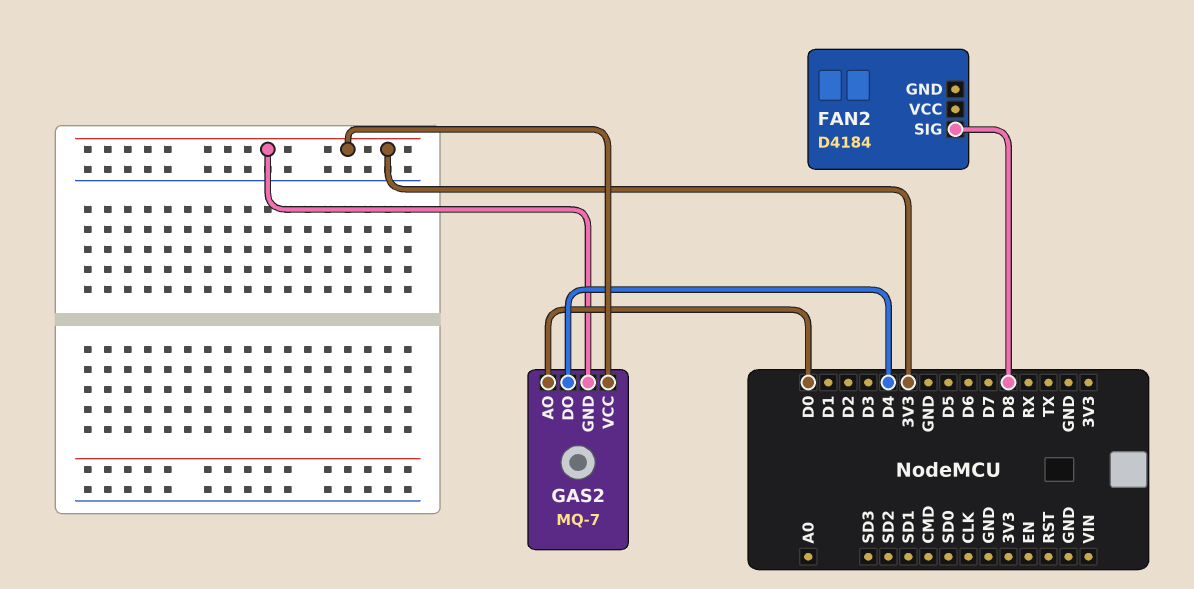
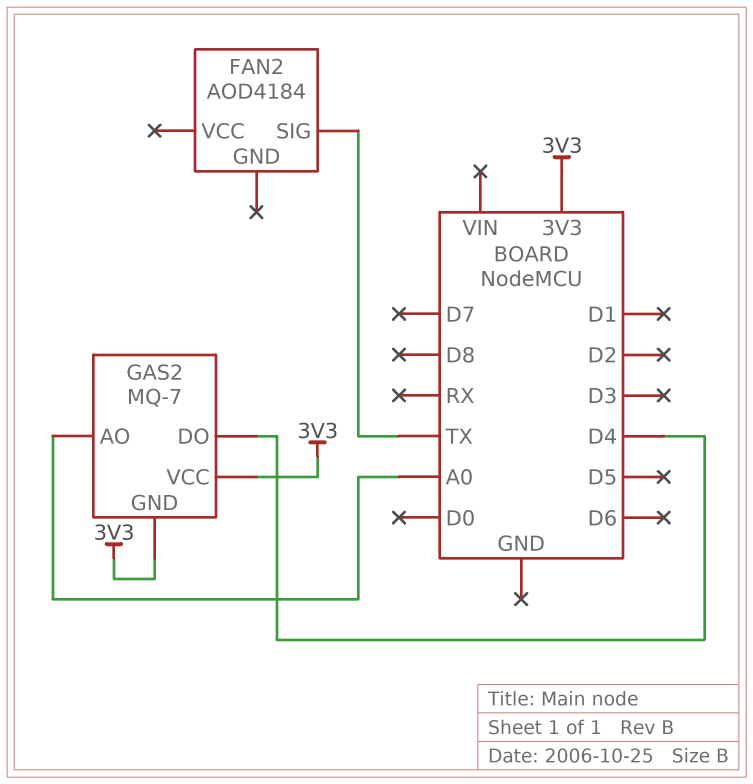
FAN2: D4184 -> AOD4184
FAN2 pin SIG: D8 -> TX
GAS2 pin AO: D0 -> A0

